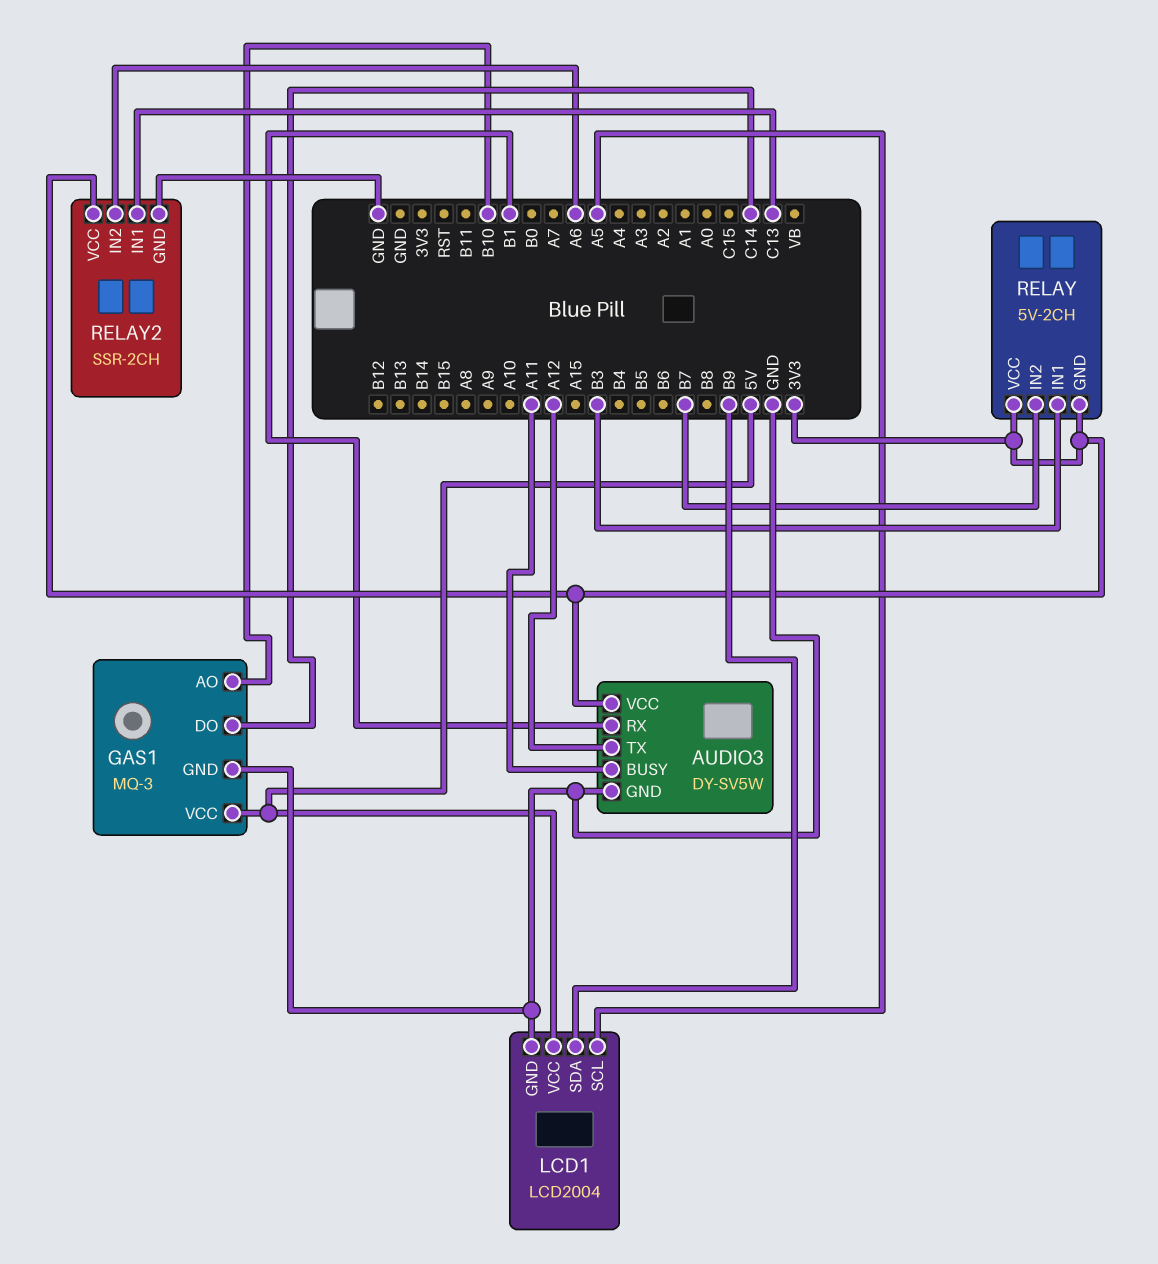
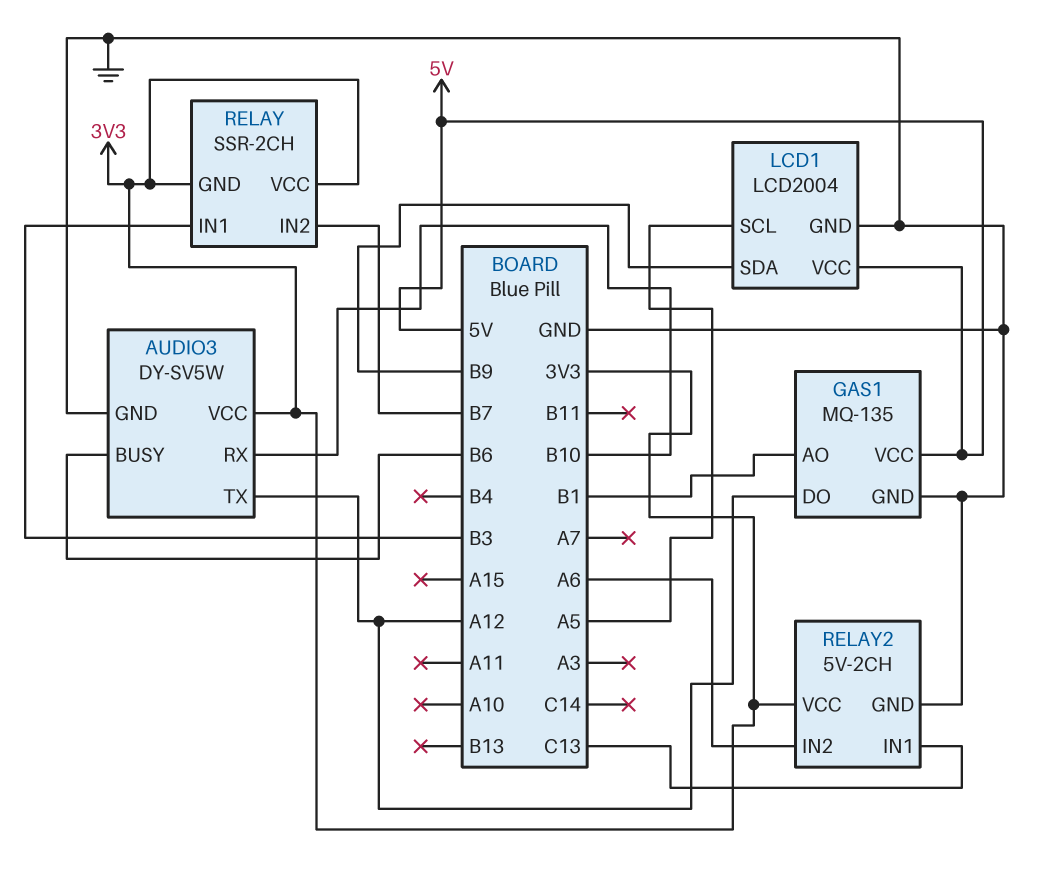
AUDIO3 pin BUSY: A11 -> B6
AUDIO3 pin RX: B1 -> B10
GAS1: MQ-3 -> MQ-135
GAS1 pin AO: B10 -> B1
GAS1 pin DO: C14 -> A12
RELAY: 5V-2CH -> SSR-2CH
RELAY2: SSR-2CH -> 5V-2CH

